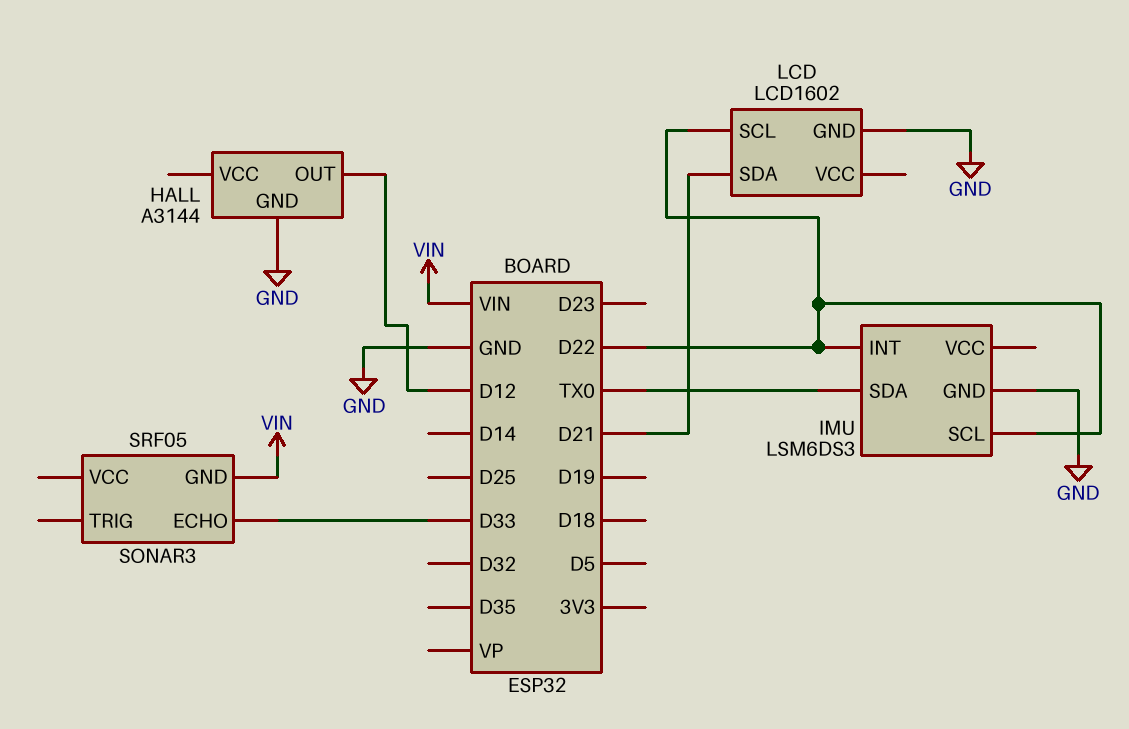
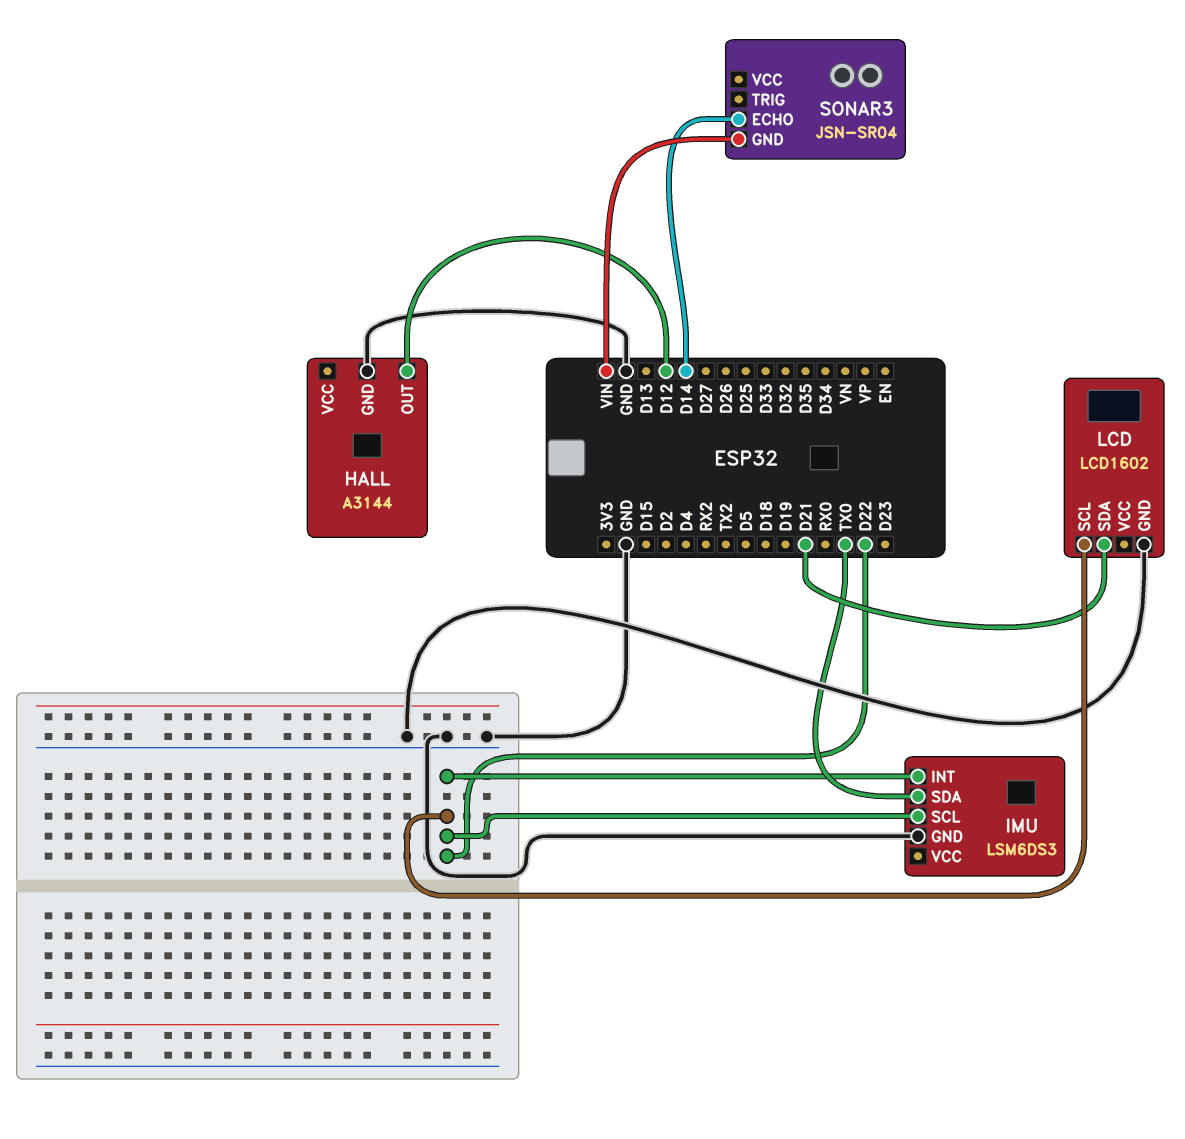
SONAR3: SRF05 -> JSN-SR04
SONAR3 pin ECHO: D33 -> D14

